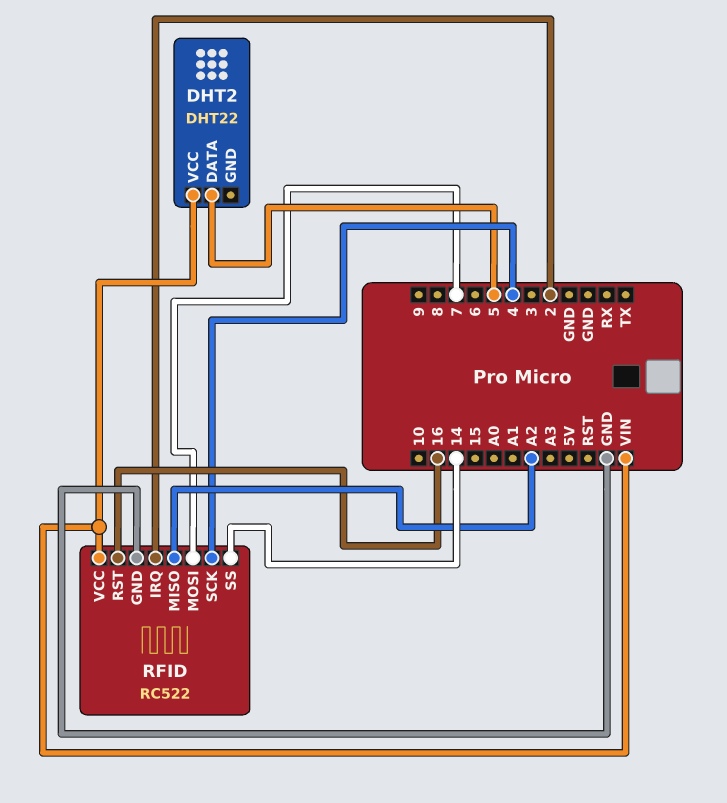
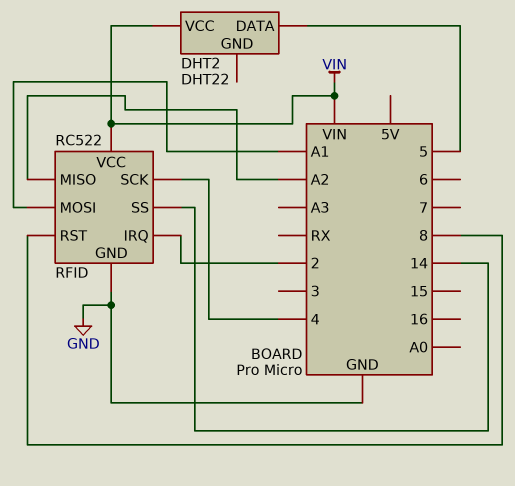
RFID pin MOSI: 7 -> A1
RFID pin RST: 16 -> 8

